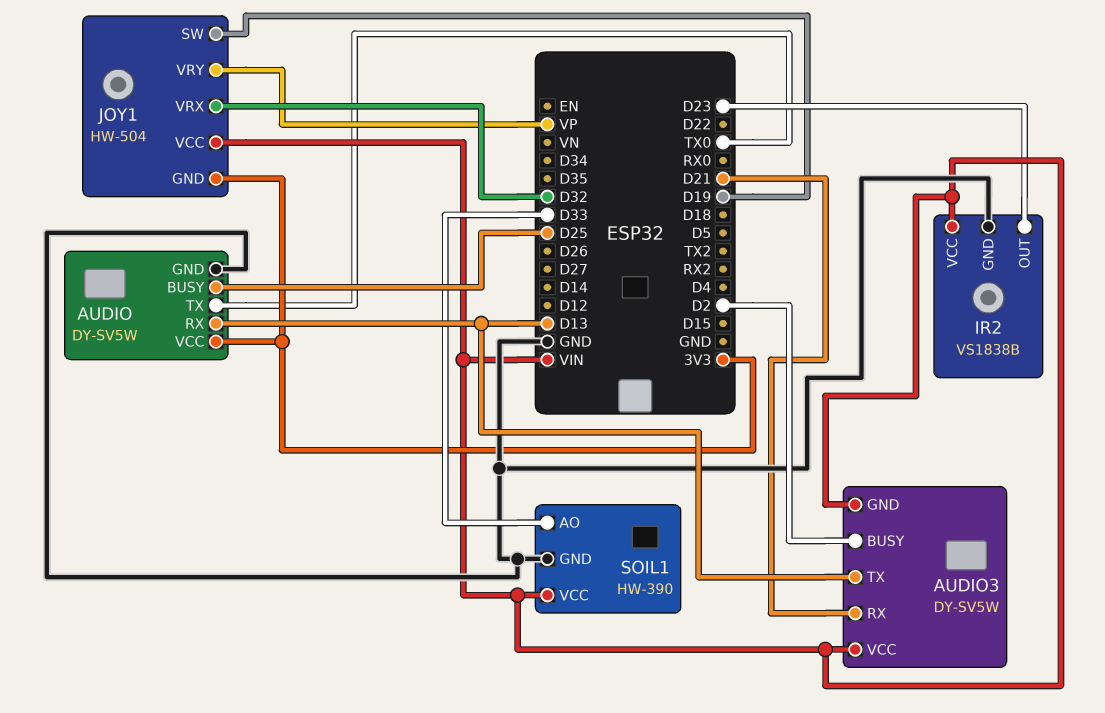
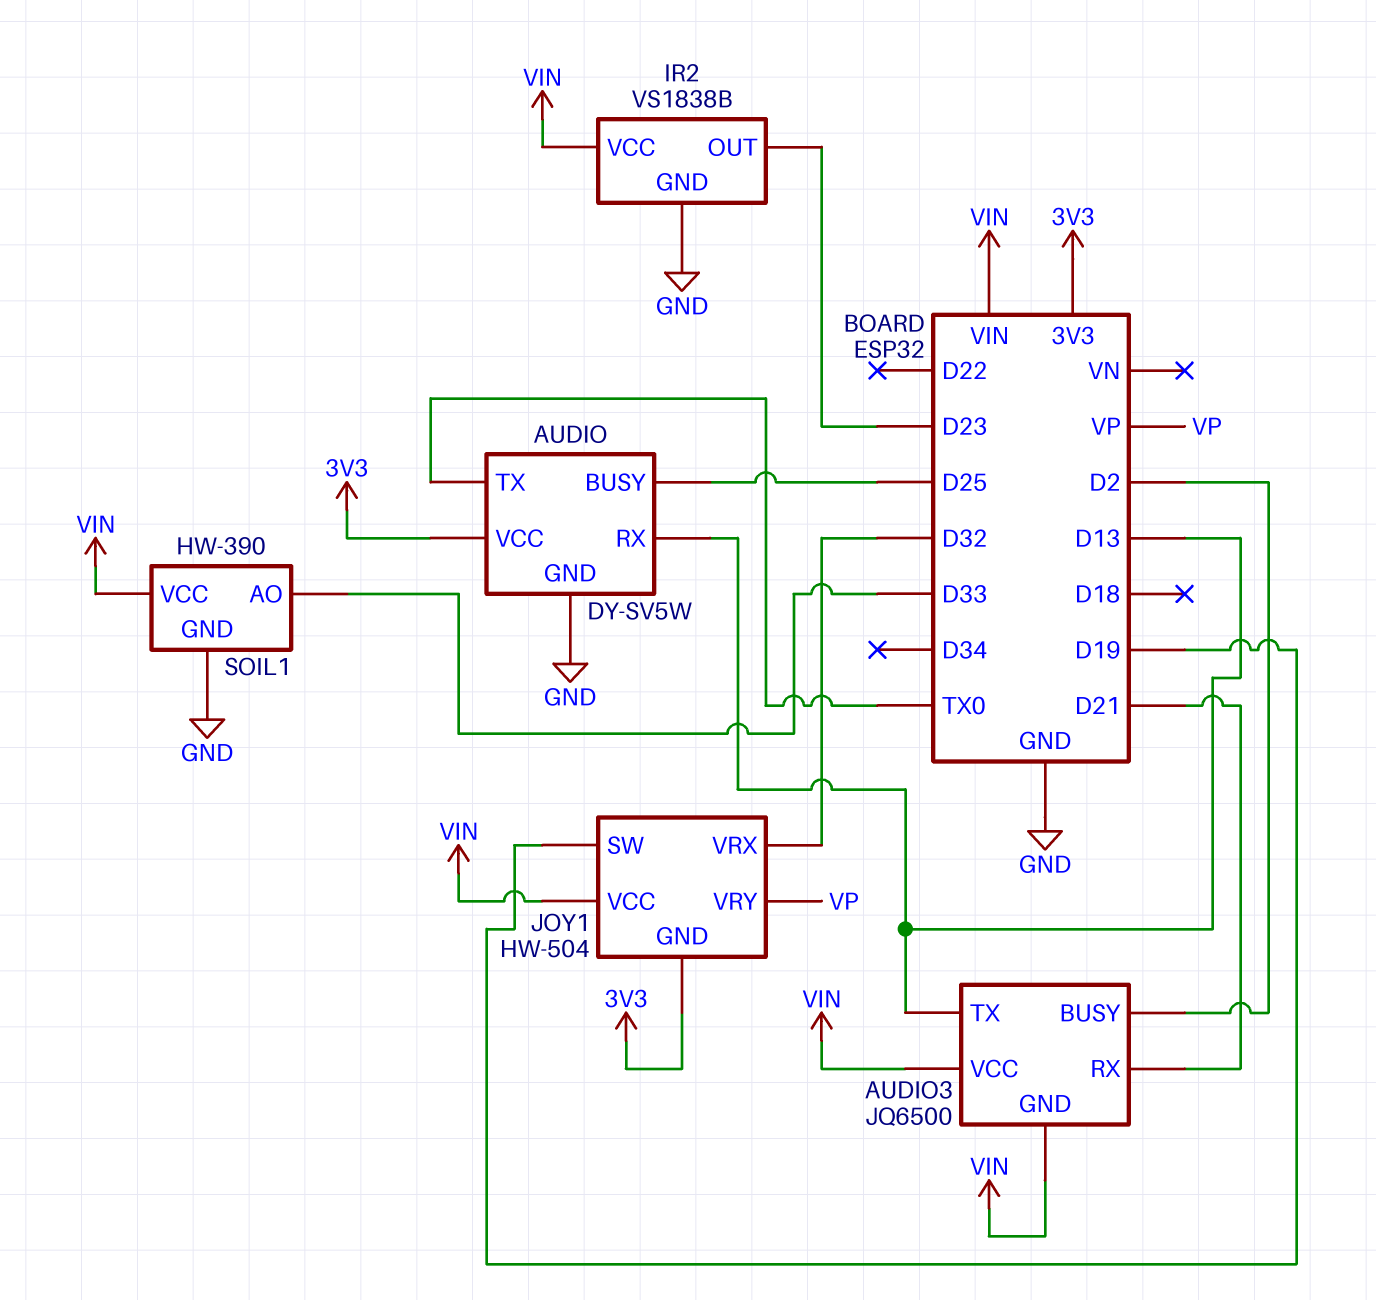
AUDIO3: DY-SV5W -> JQ6500

